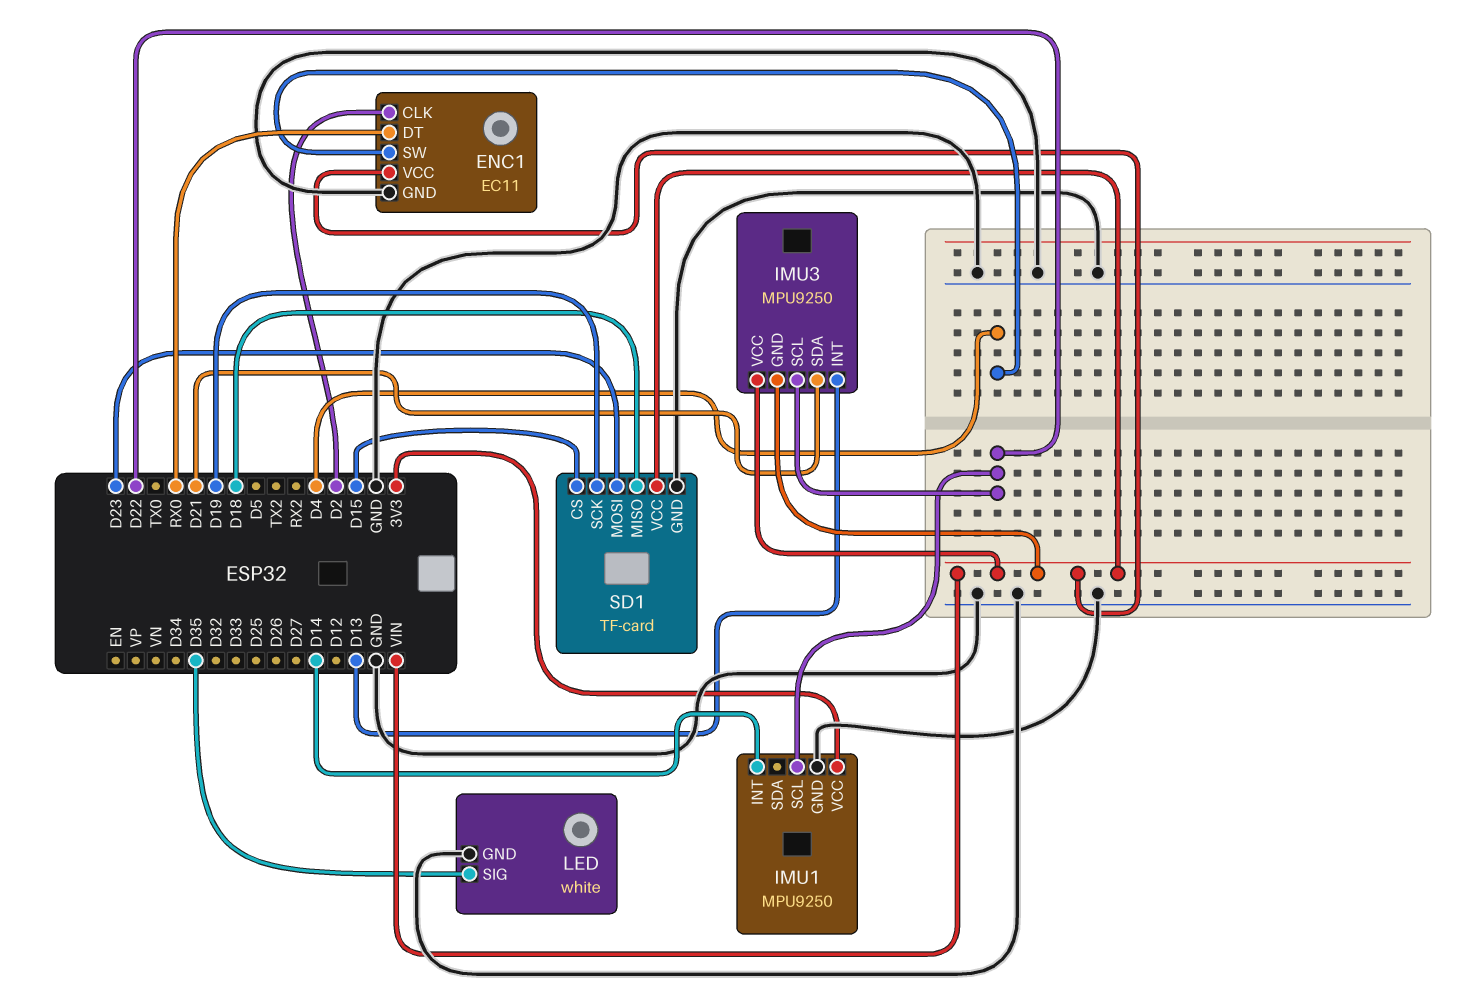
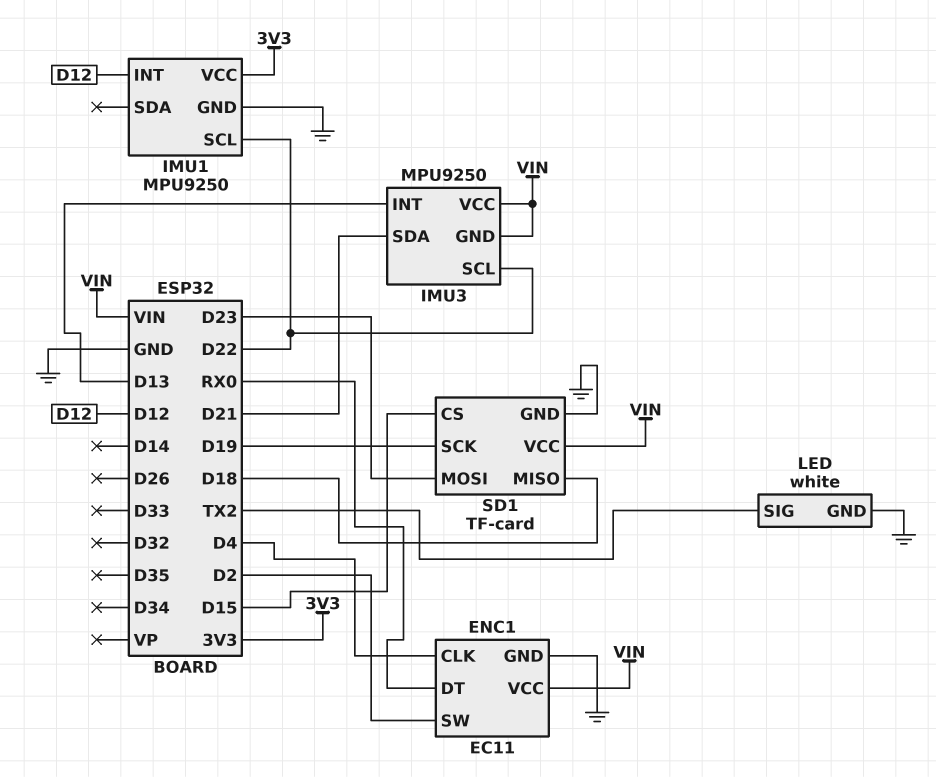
ENC1 pin CLK: D2 -> D4
ENC1 pin SW: D4 -> D2
IMU1 pin INT: D14 -> D12
LED pin SIG: D35 -> TX2

